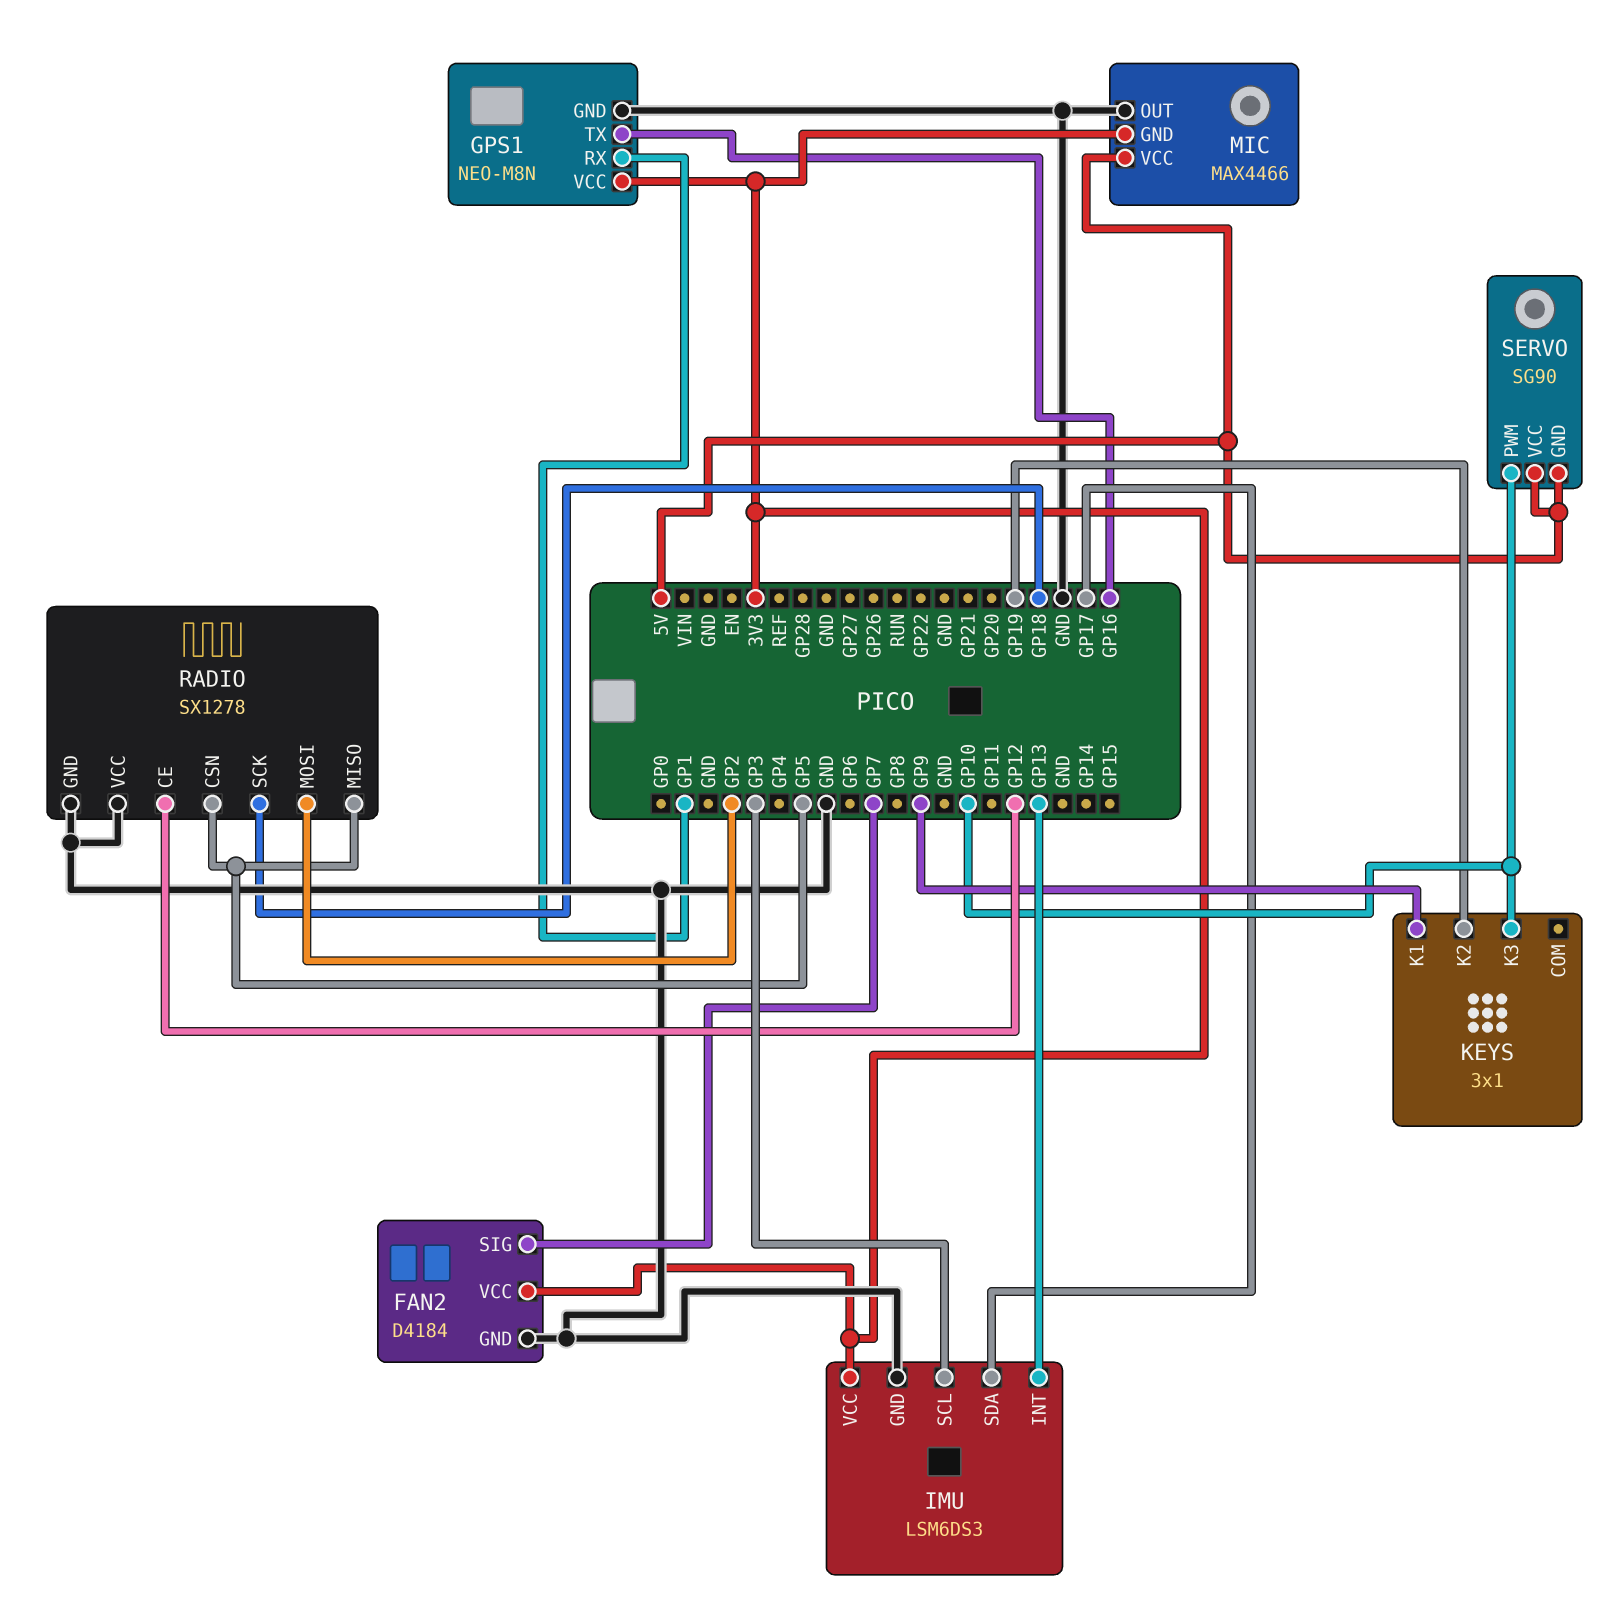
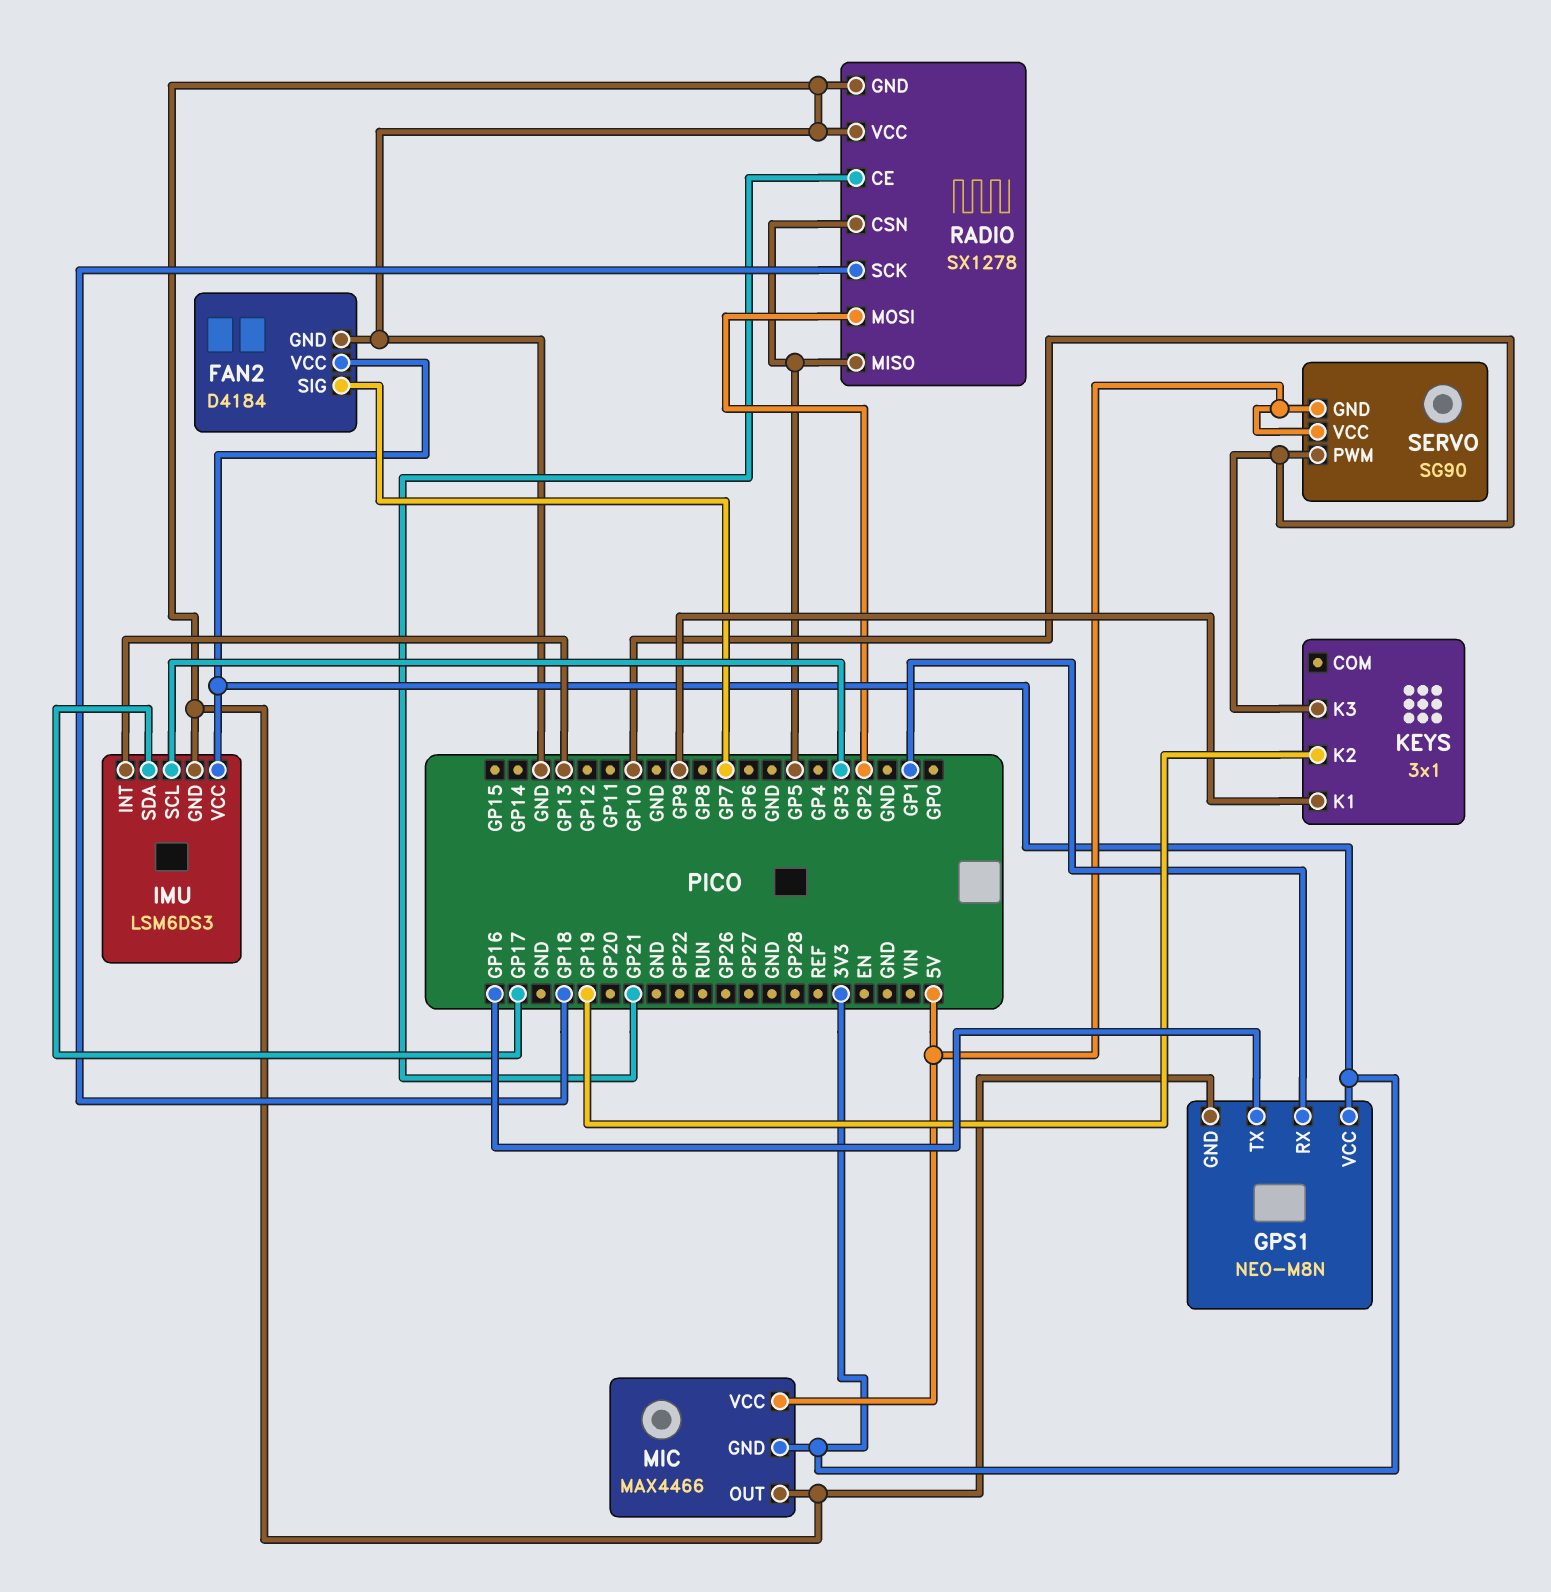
RADIO pin CE: GP12 -> GP21

